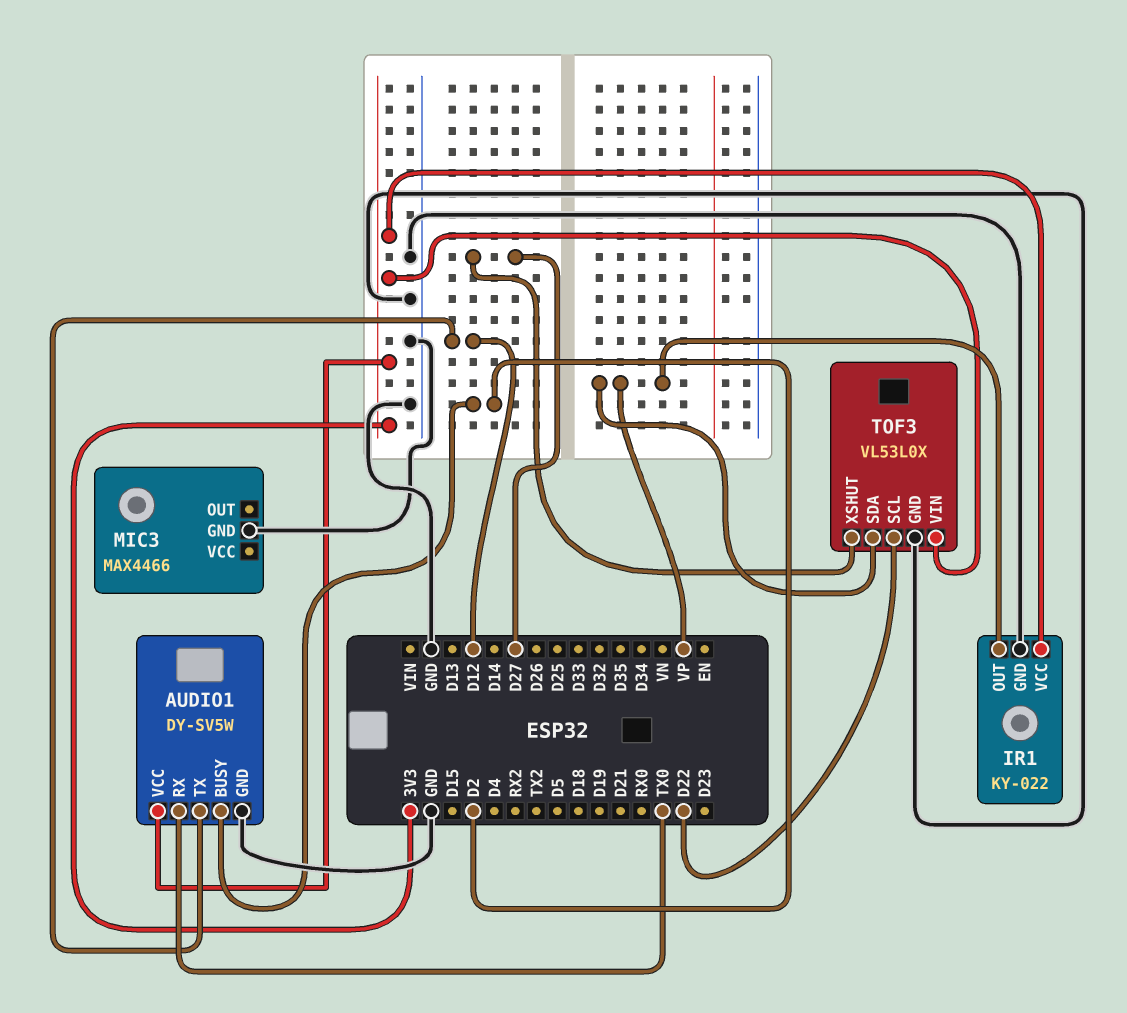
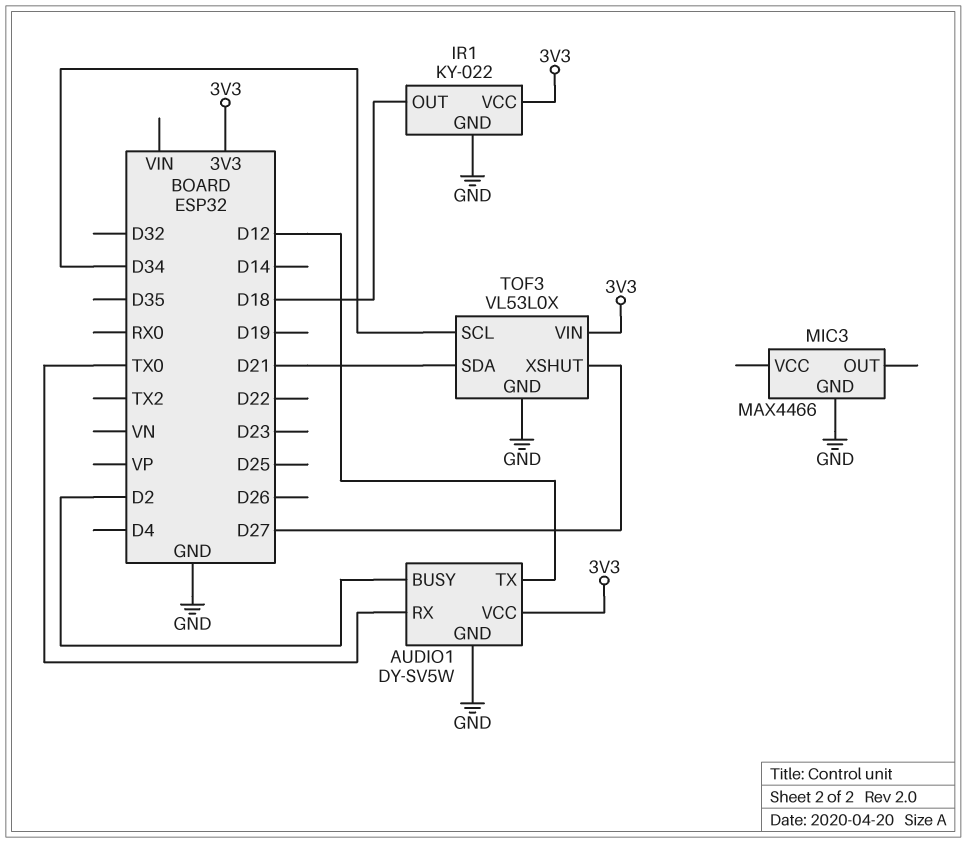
IR1 pin OUT: VP -> D18
TOF3 pin SCL: D22 -> D34
TOF3 pin SDA: VP -> D21

